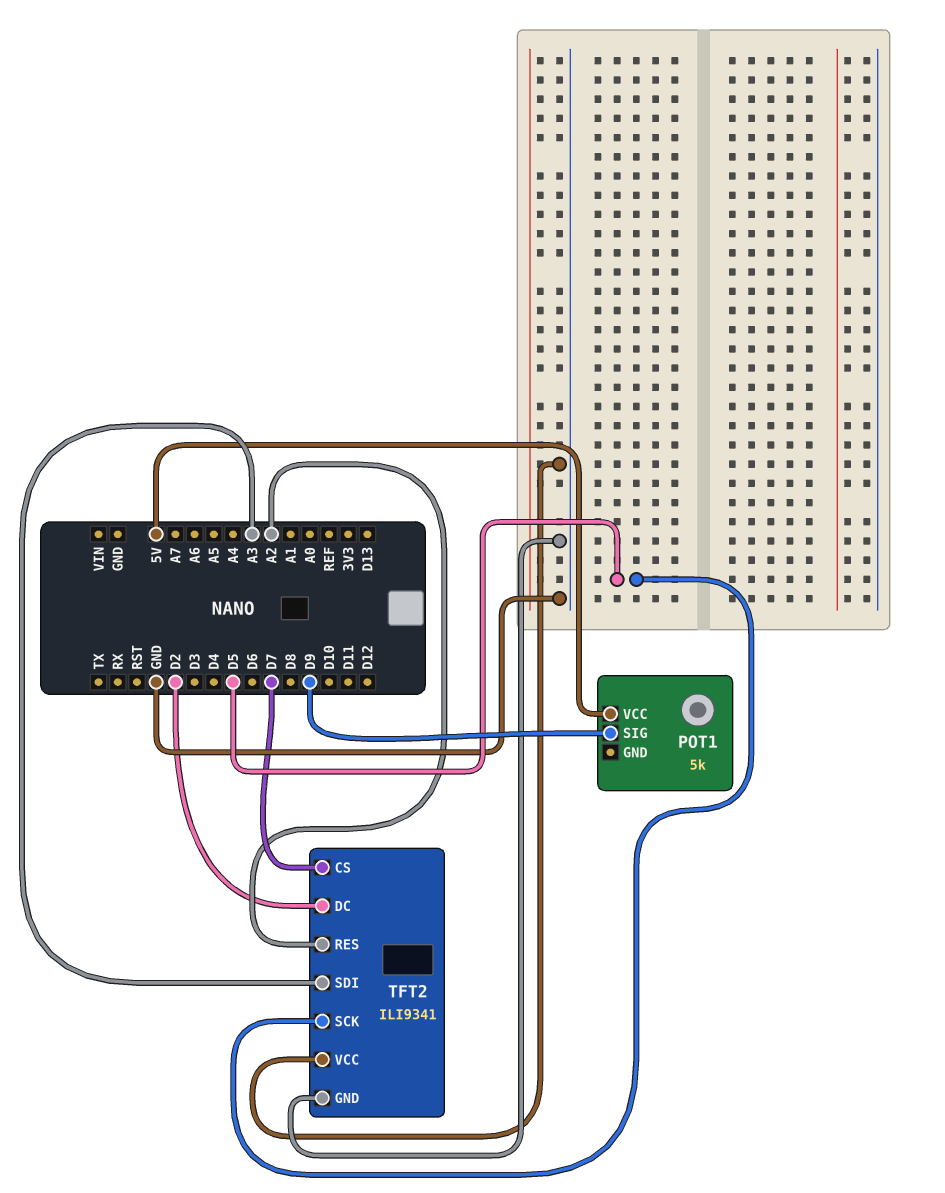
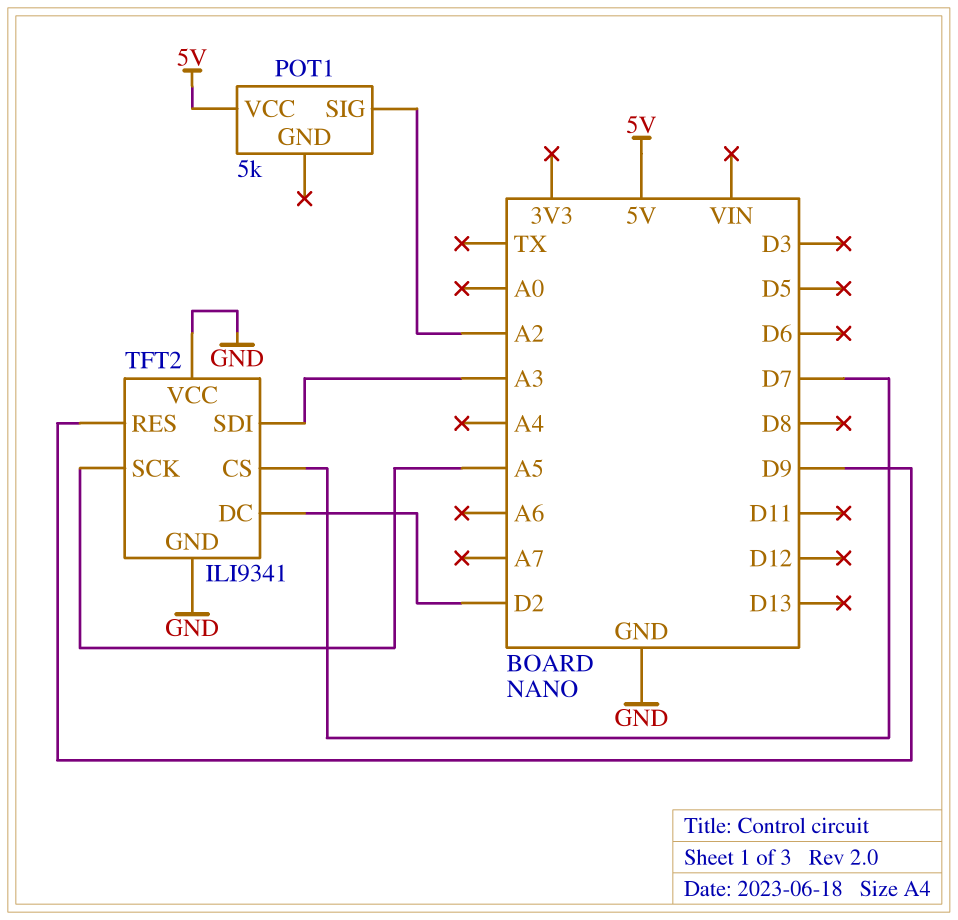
POT1 pin SIG: D9 -> A2
TFT2 pin RES: A2 -> D9
TFT2 pin SCK: D5 -> A5

